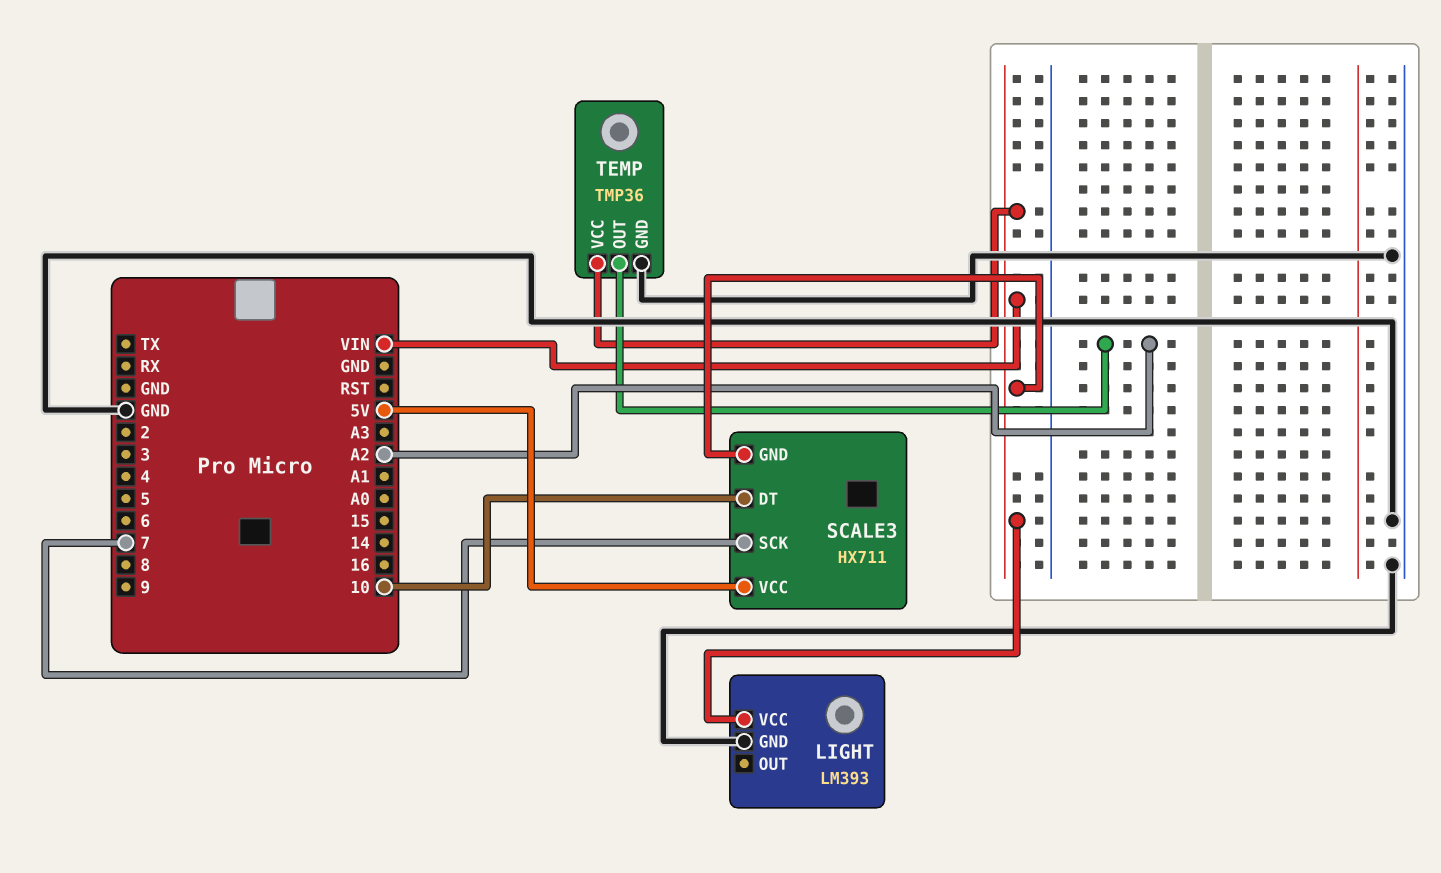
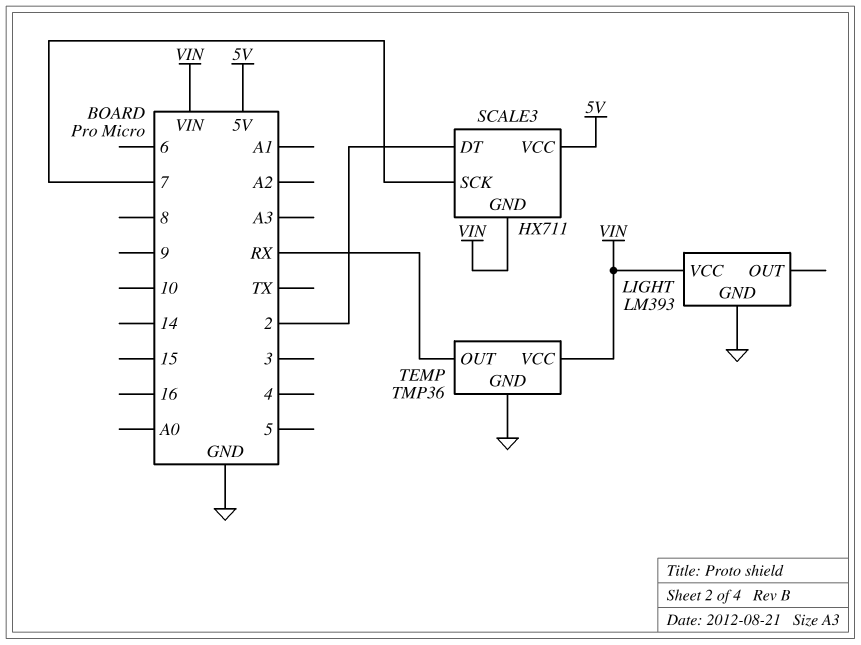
SCALE3 pin DT: 10 -> 2
TEMP pin OUT: A2 -> RX

